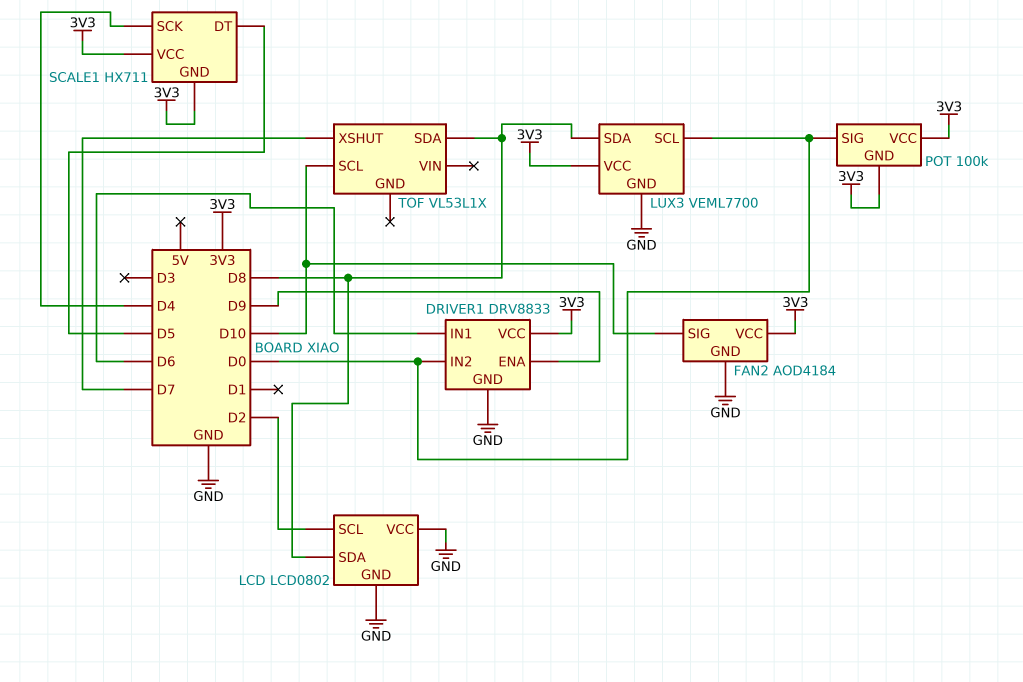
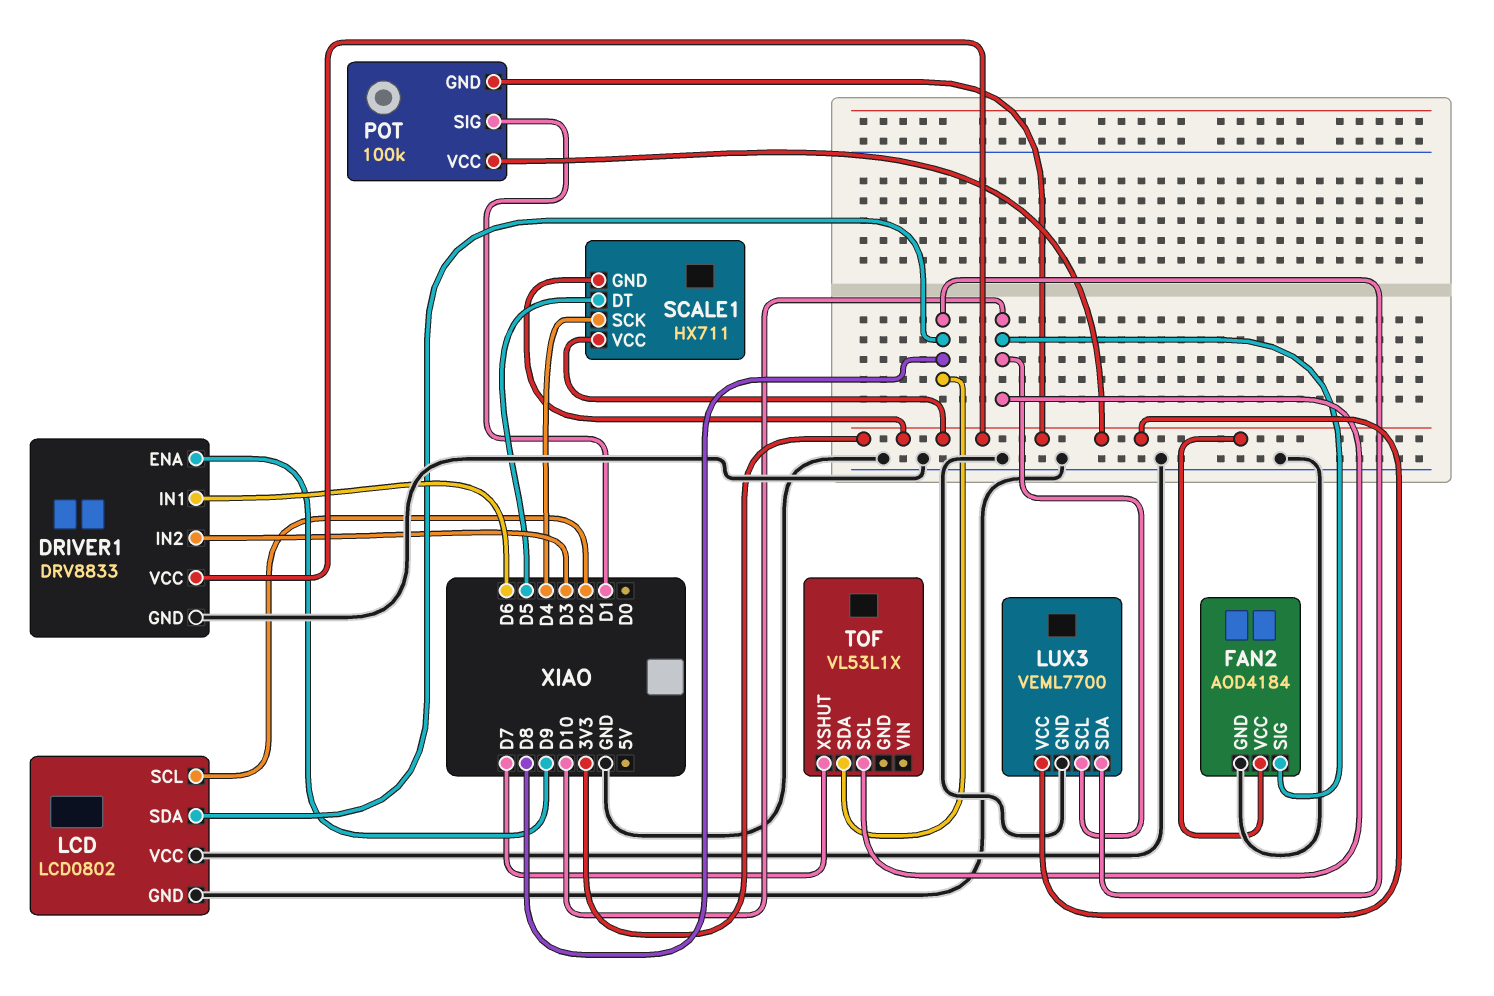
DRIVER1 pin IN2: D0 -> D3
LUX3 pin SCL: D0 -> D10
POT pin SIG: D0 -> D1

